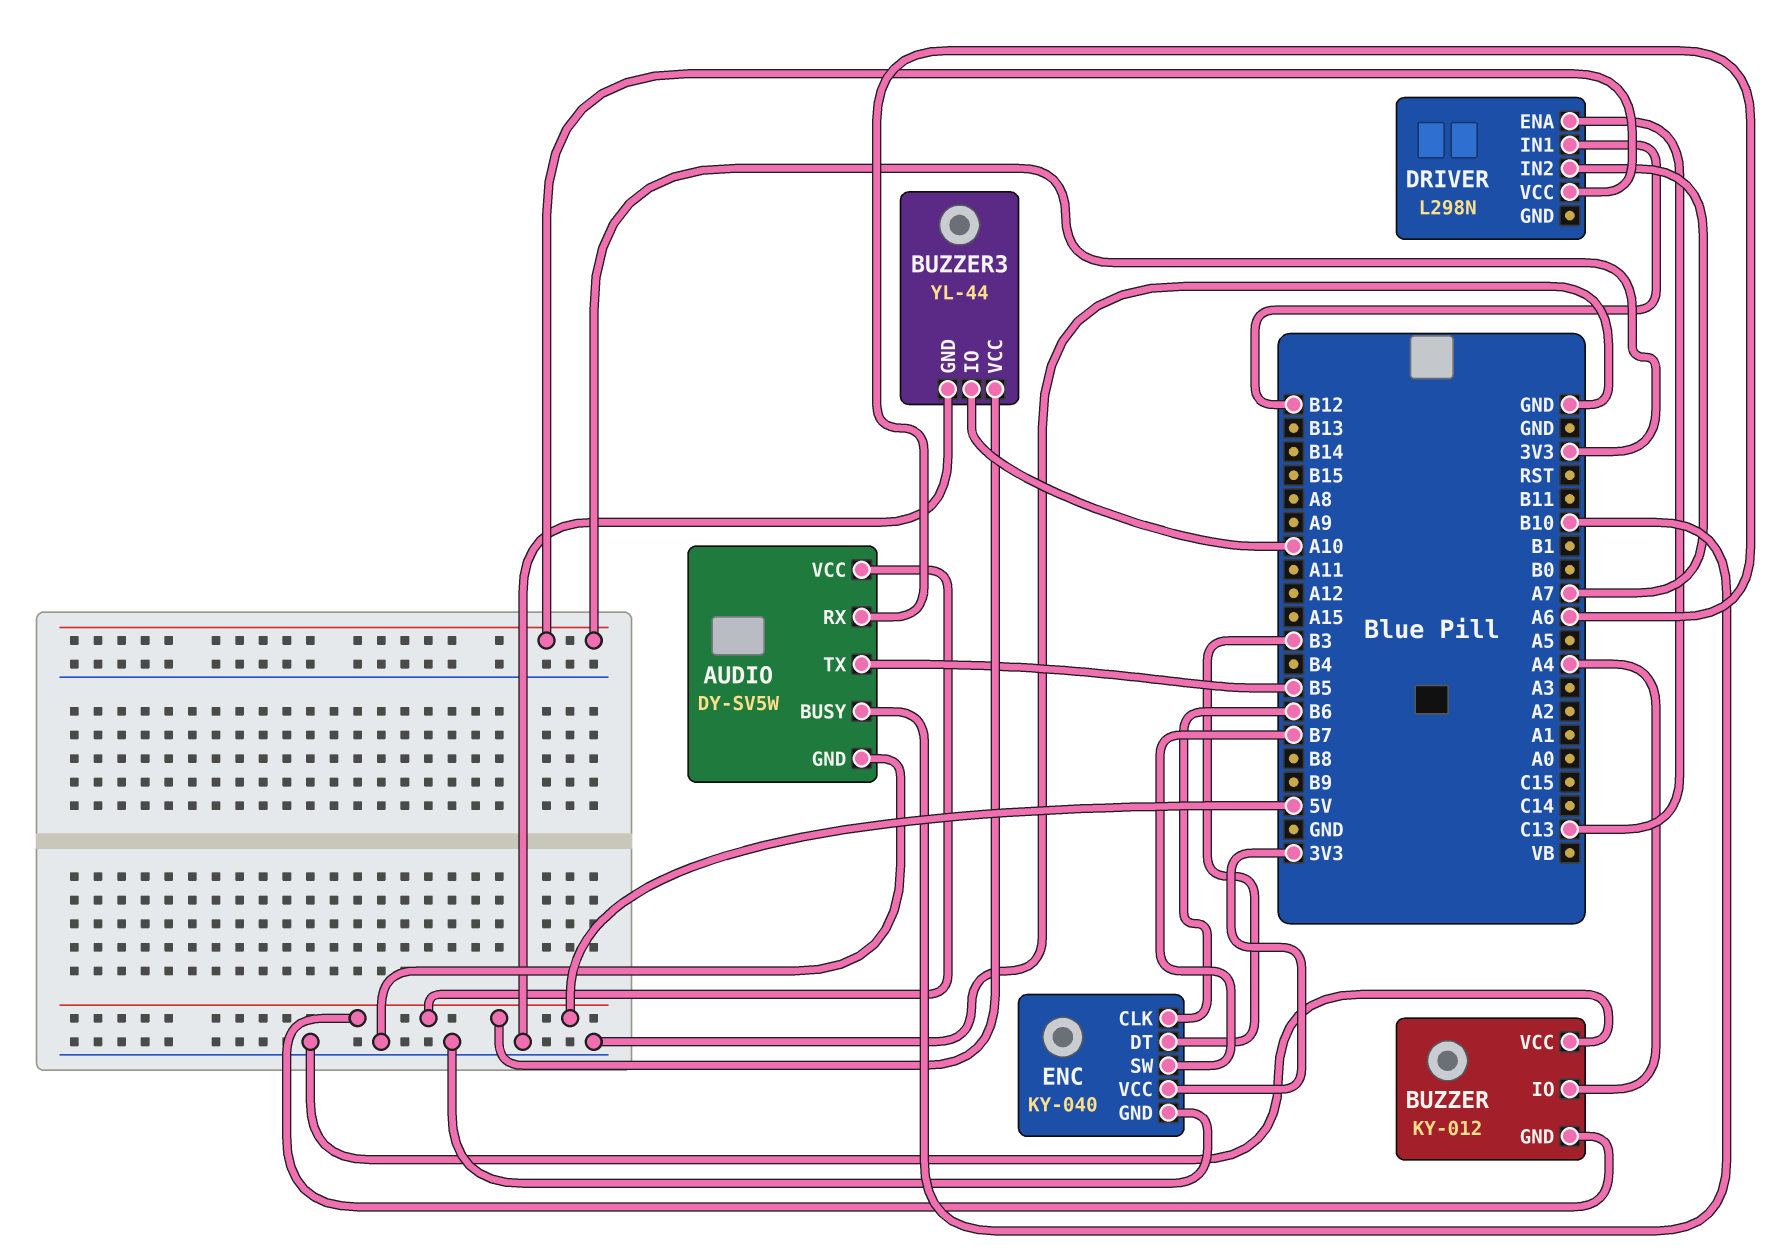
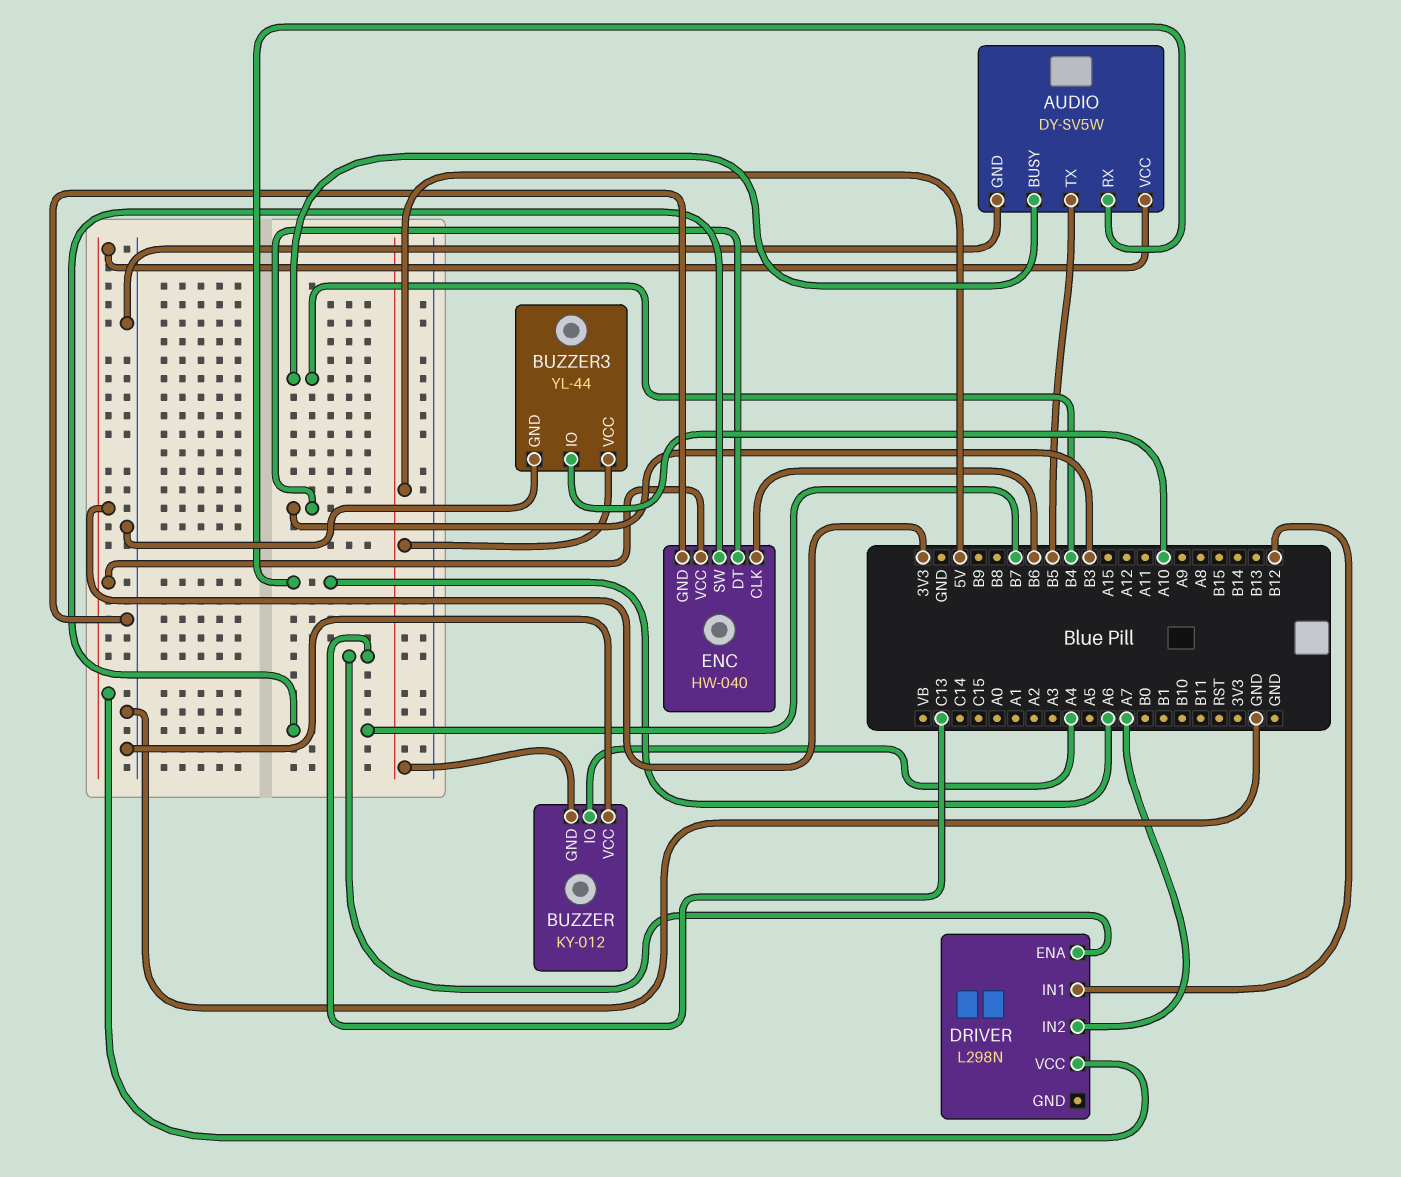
AUDIO pin BUSY: B10 -> B4
AUDIO pin VCC: 5V -> 3V3
ENC: KY-040 -> HW-040

